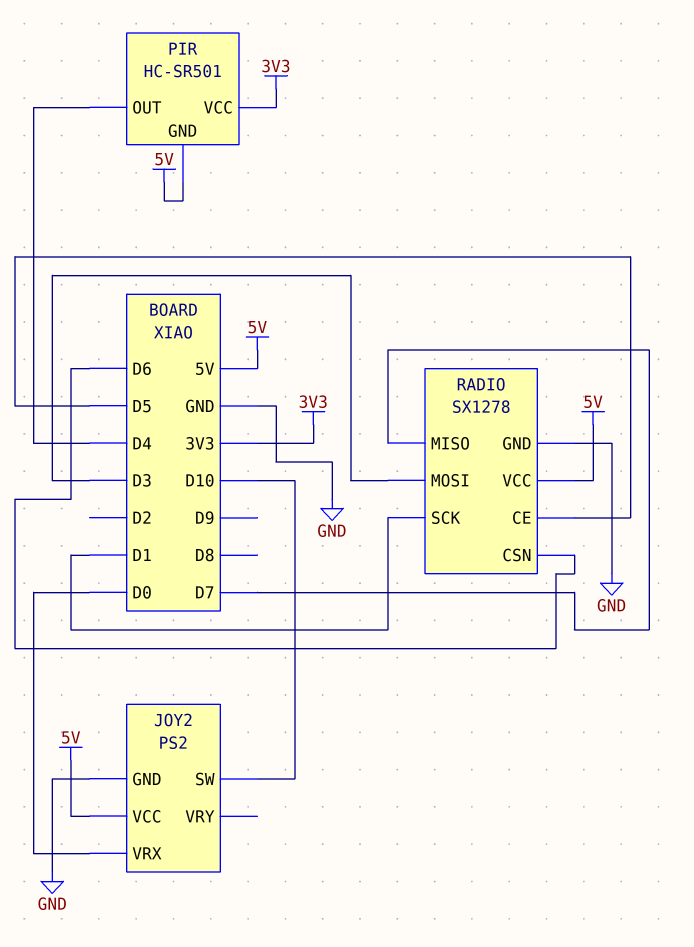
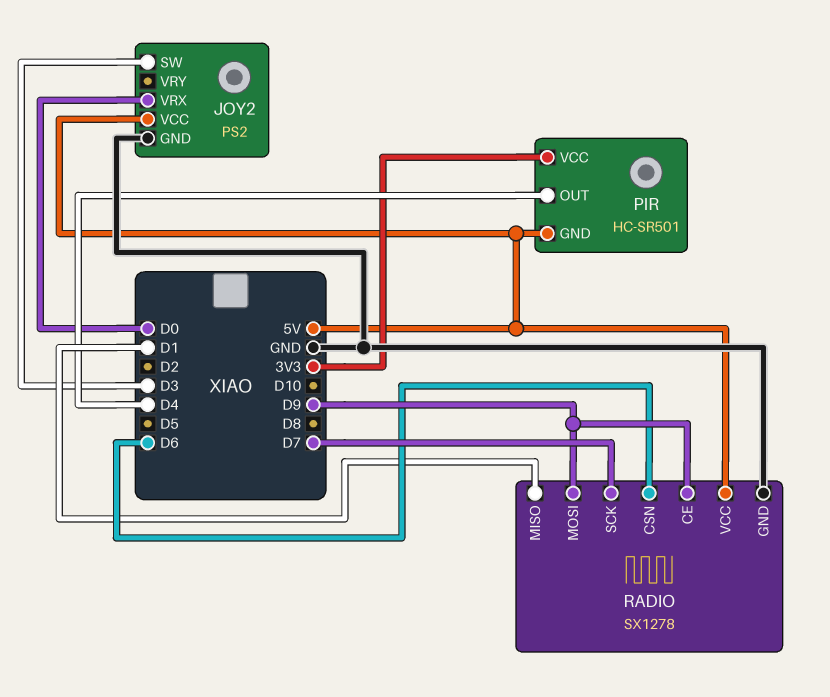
JOY2 pin SW: D10 -> D3
RADIO pin CE: D5 -> D9
RADIO pin MISO: D7 -> D1
RADIO pin MOSI: D3 -> D9
RADIO pin SCK: D1 -> D7

